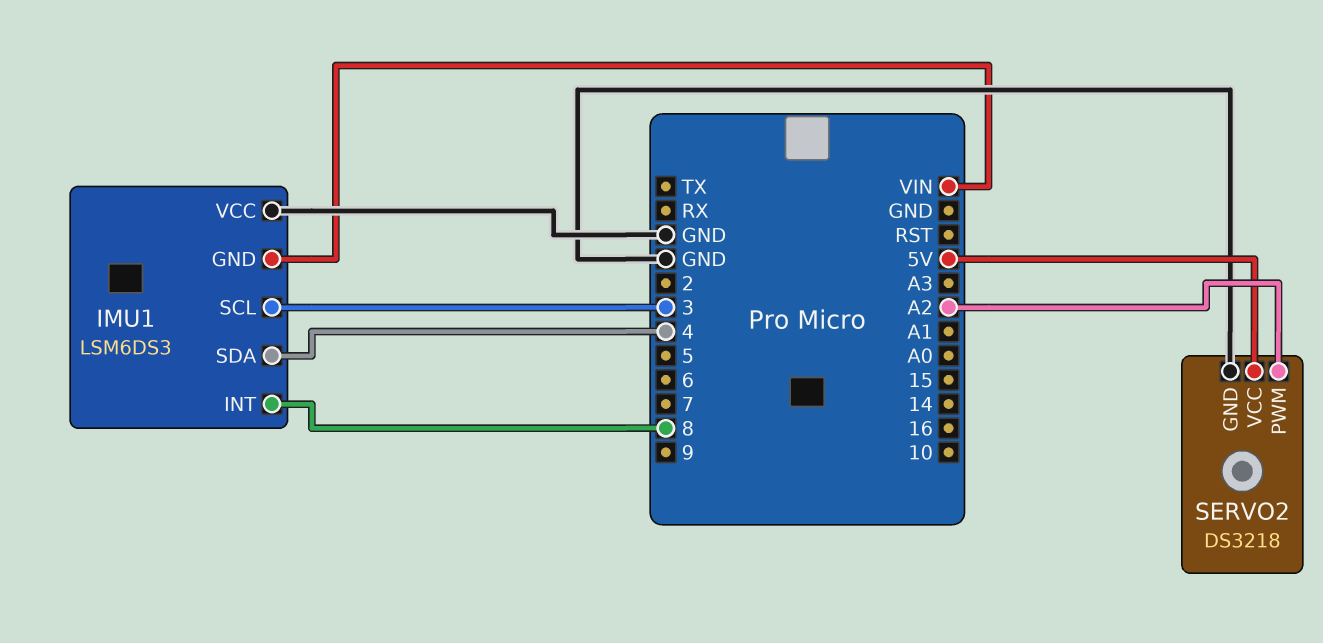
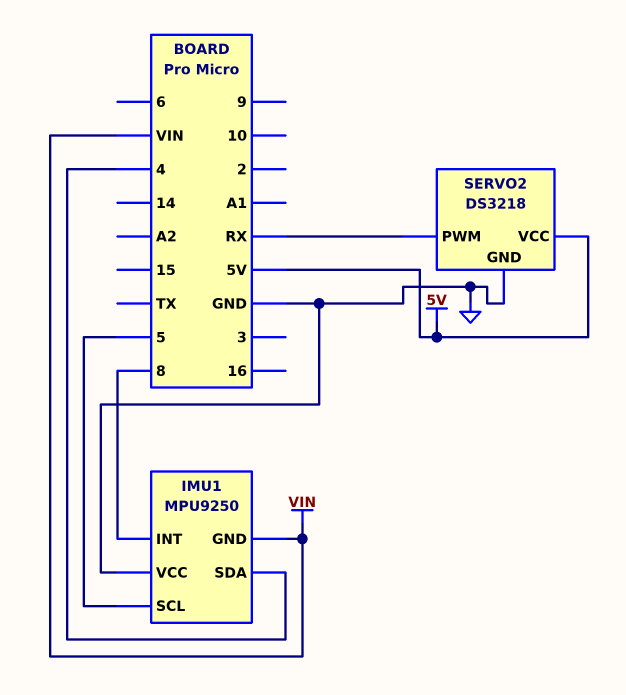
IMU1: LSM6DS3 -> MPU9250
IMU1 pin SCL: 3 -> 5
SERVO2 pin PWM: A2 -> RX

